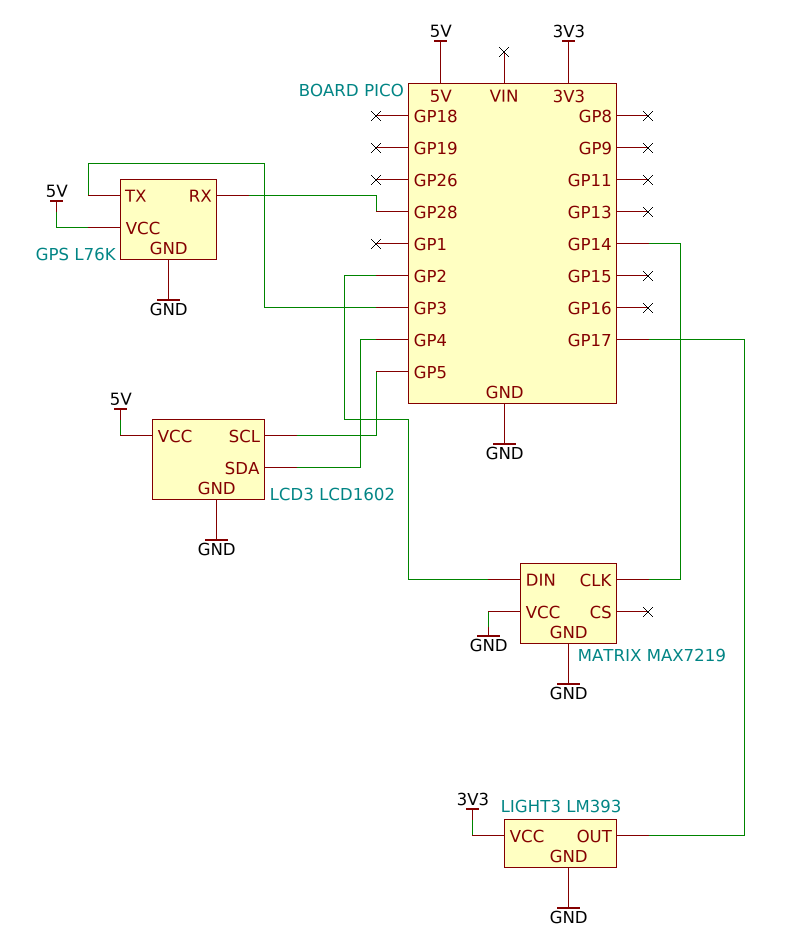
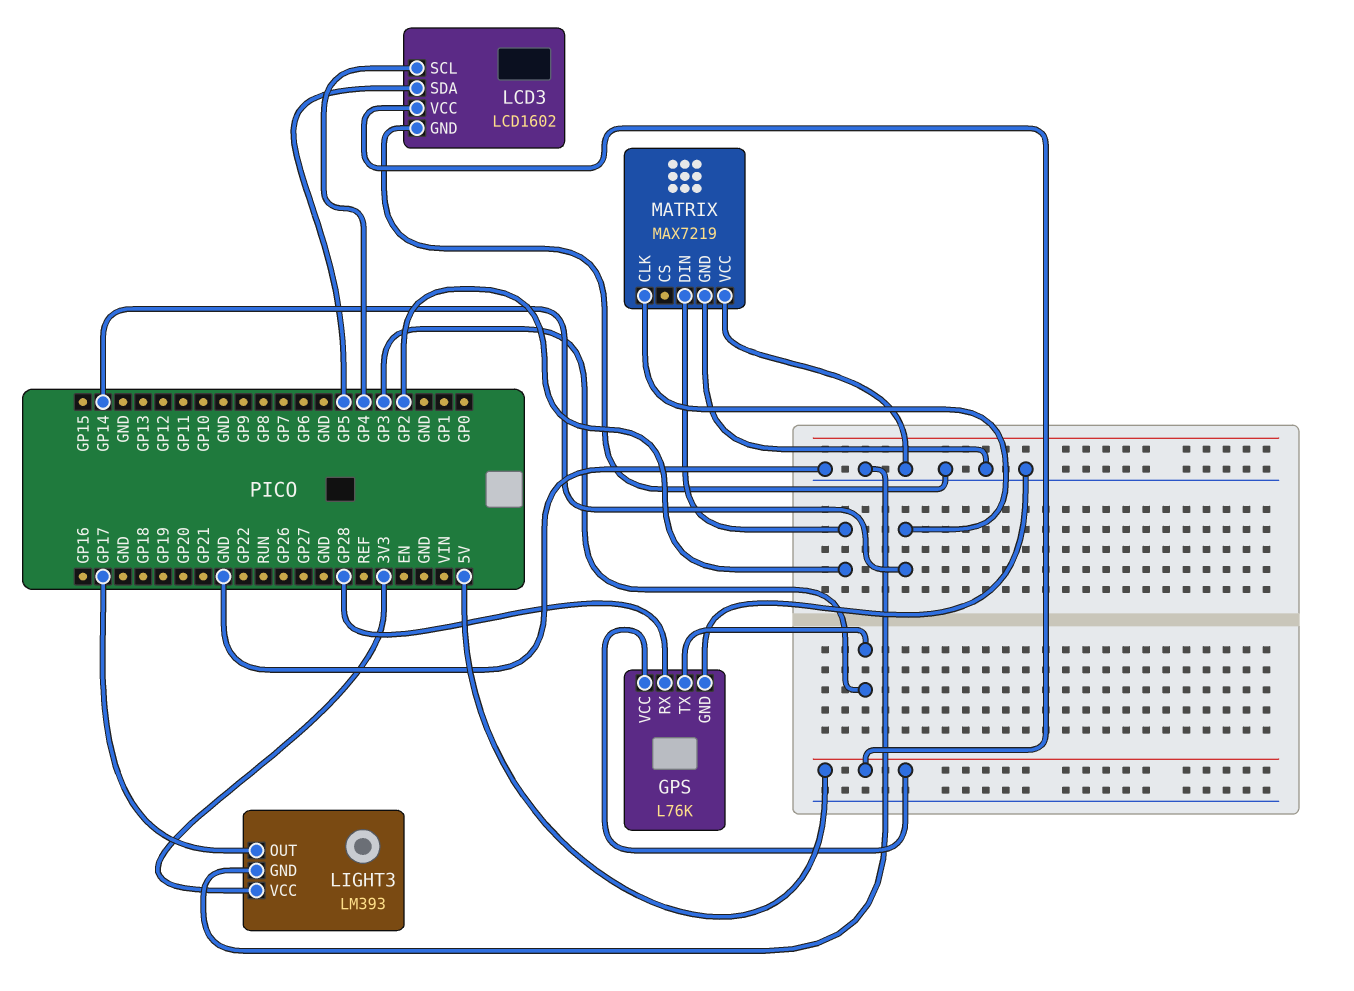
LCD3 pin SCL: GP5 -> GP4
LCD3 pin SDA: GP4 -> GP5

